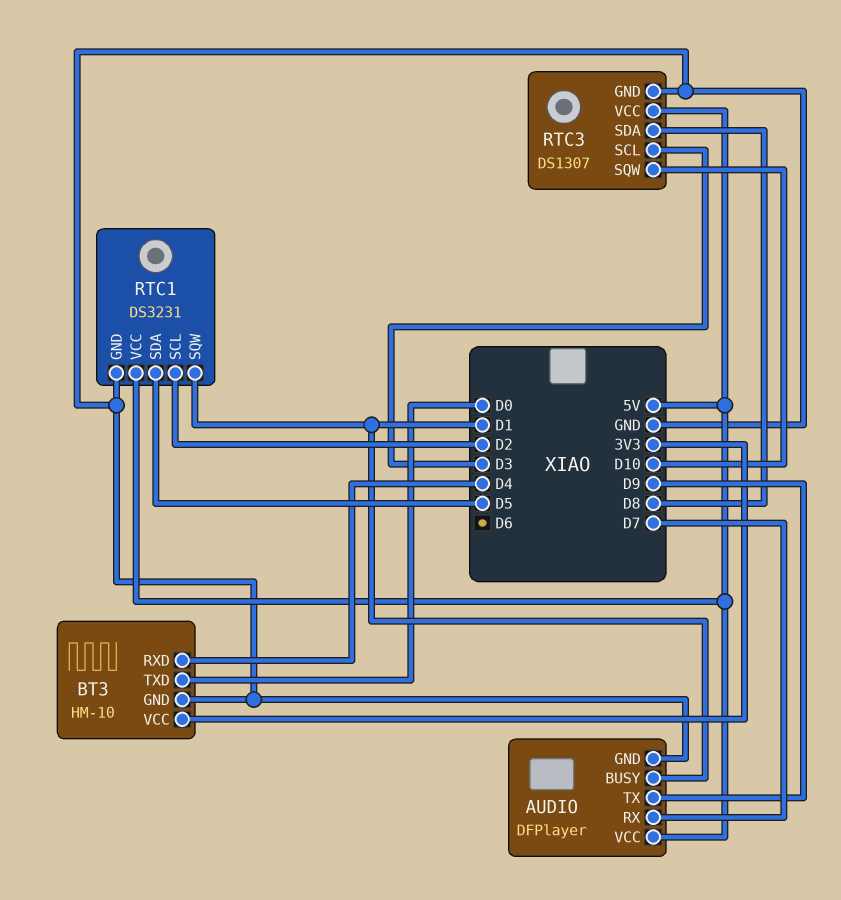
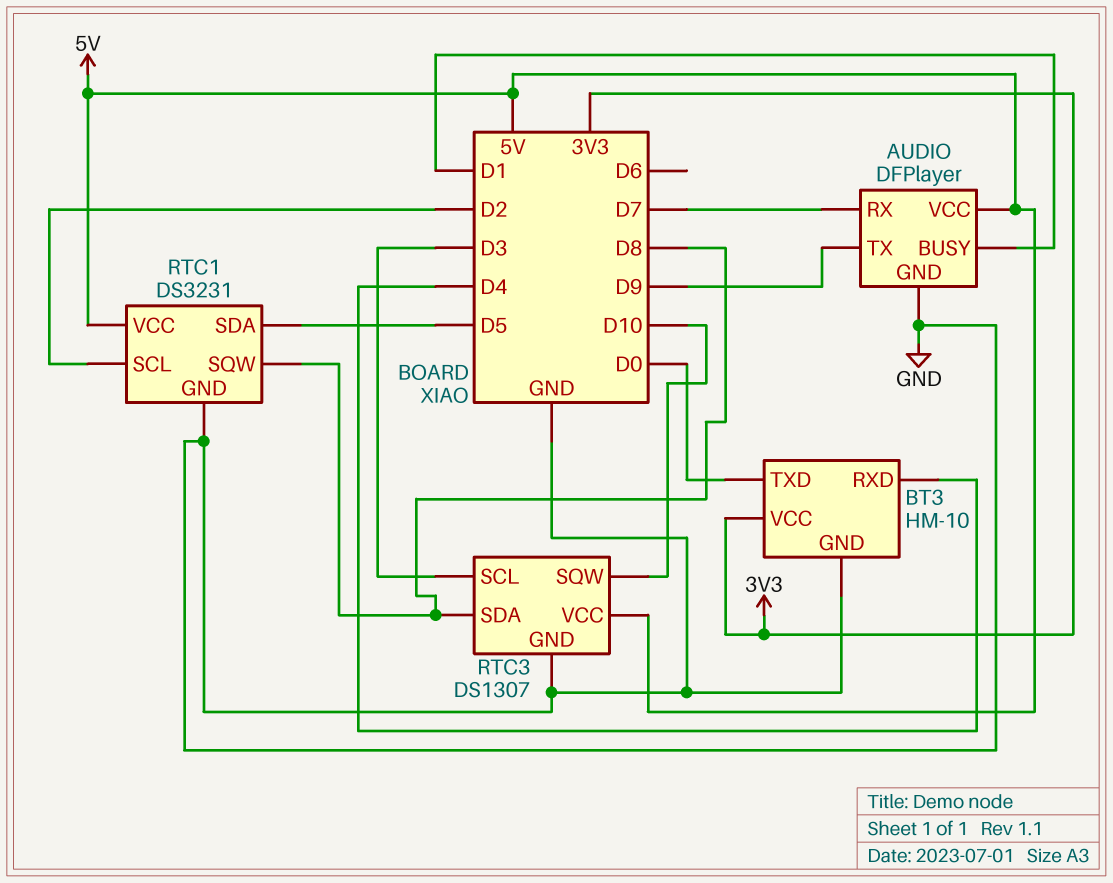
RTC1 pin SQW: D1 -> D8

